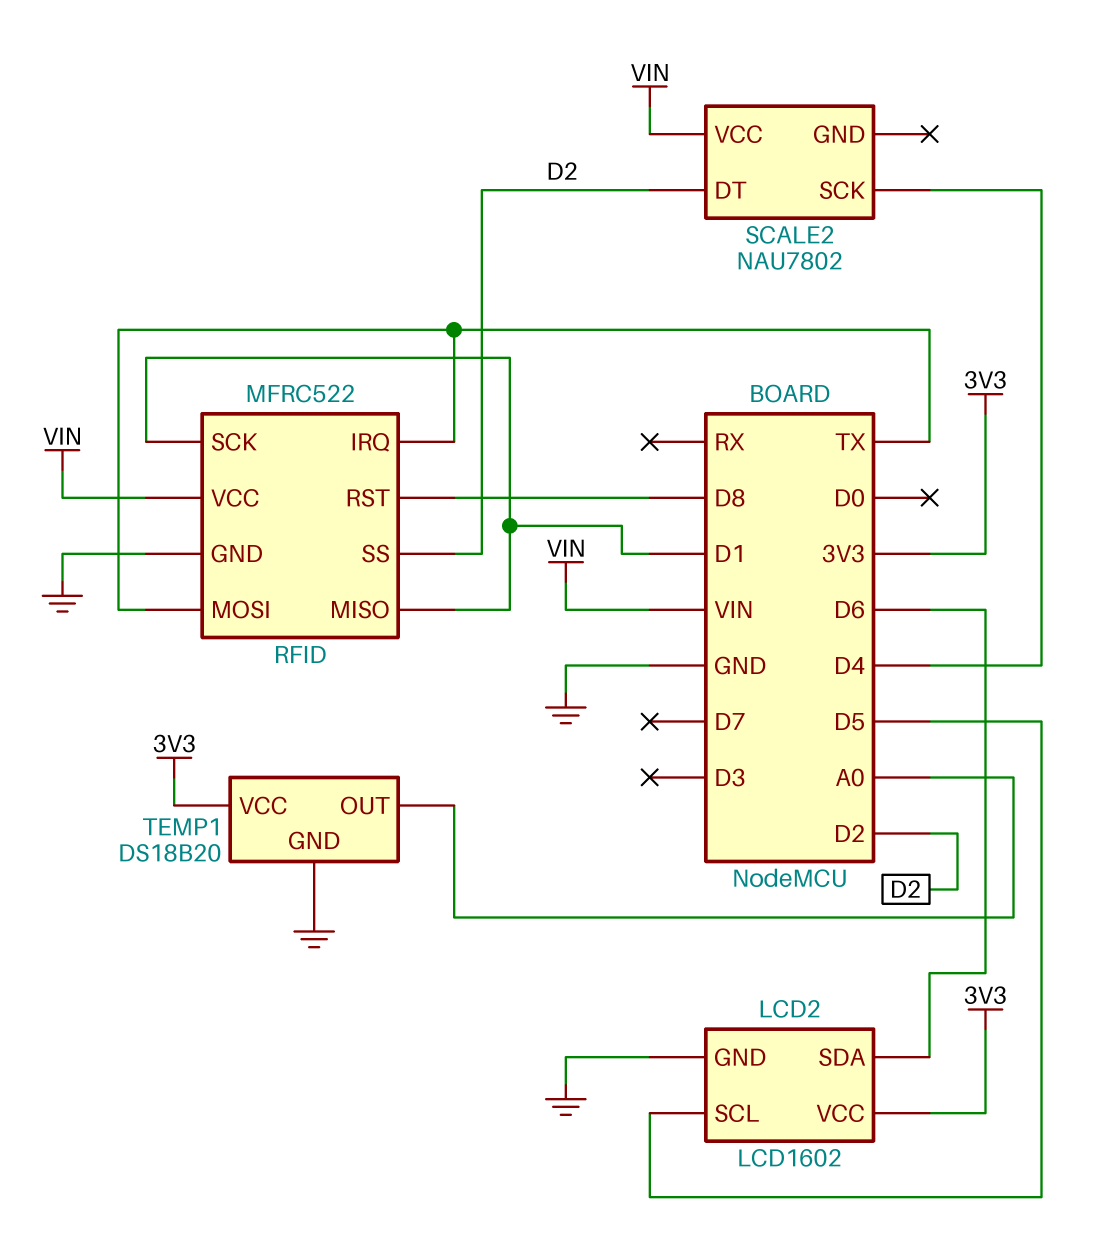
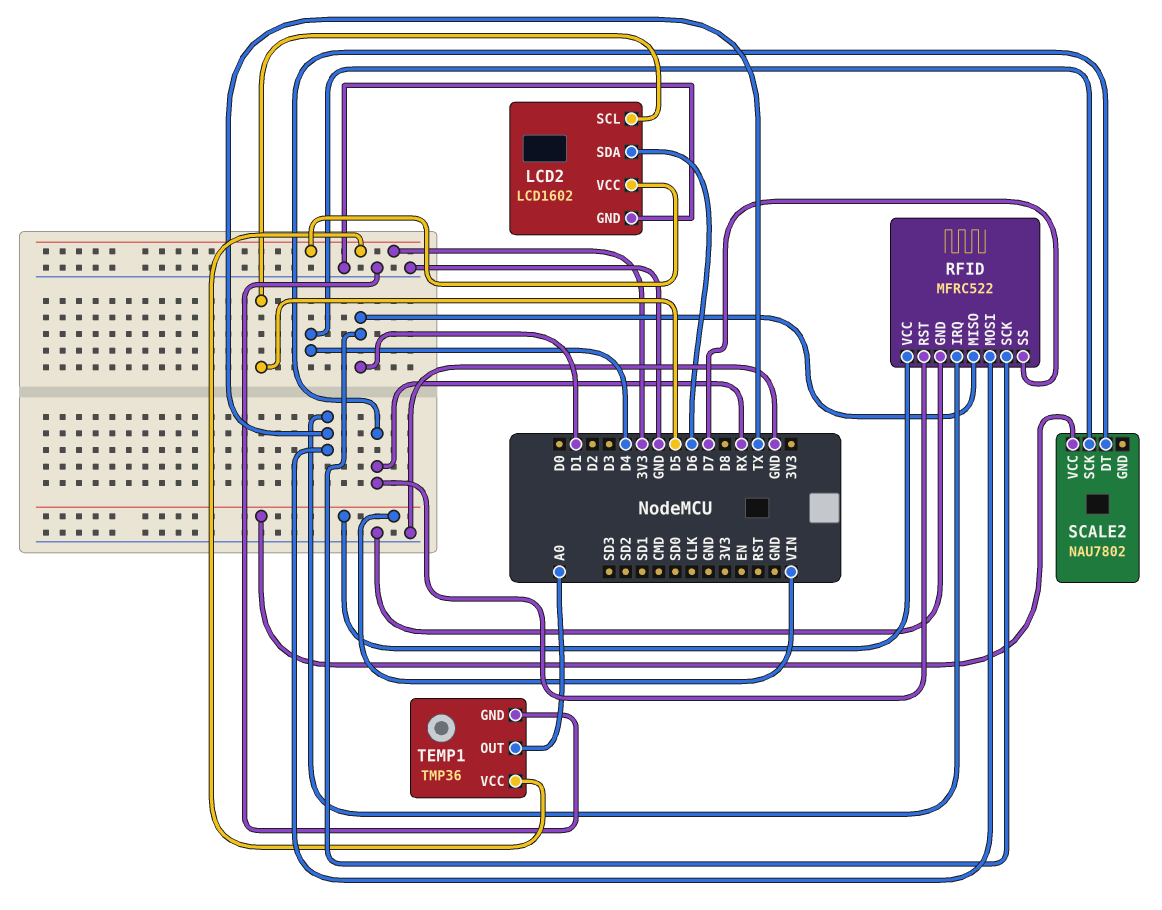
RFID pin RST: D8 -> RX
RFID pin SS: D2 -> D7
SCALE2 pin DT: D2 -> RX
TEMP1: DS18B20 -> TMP36

